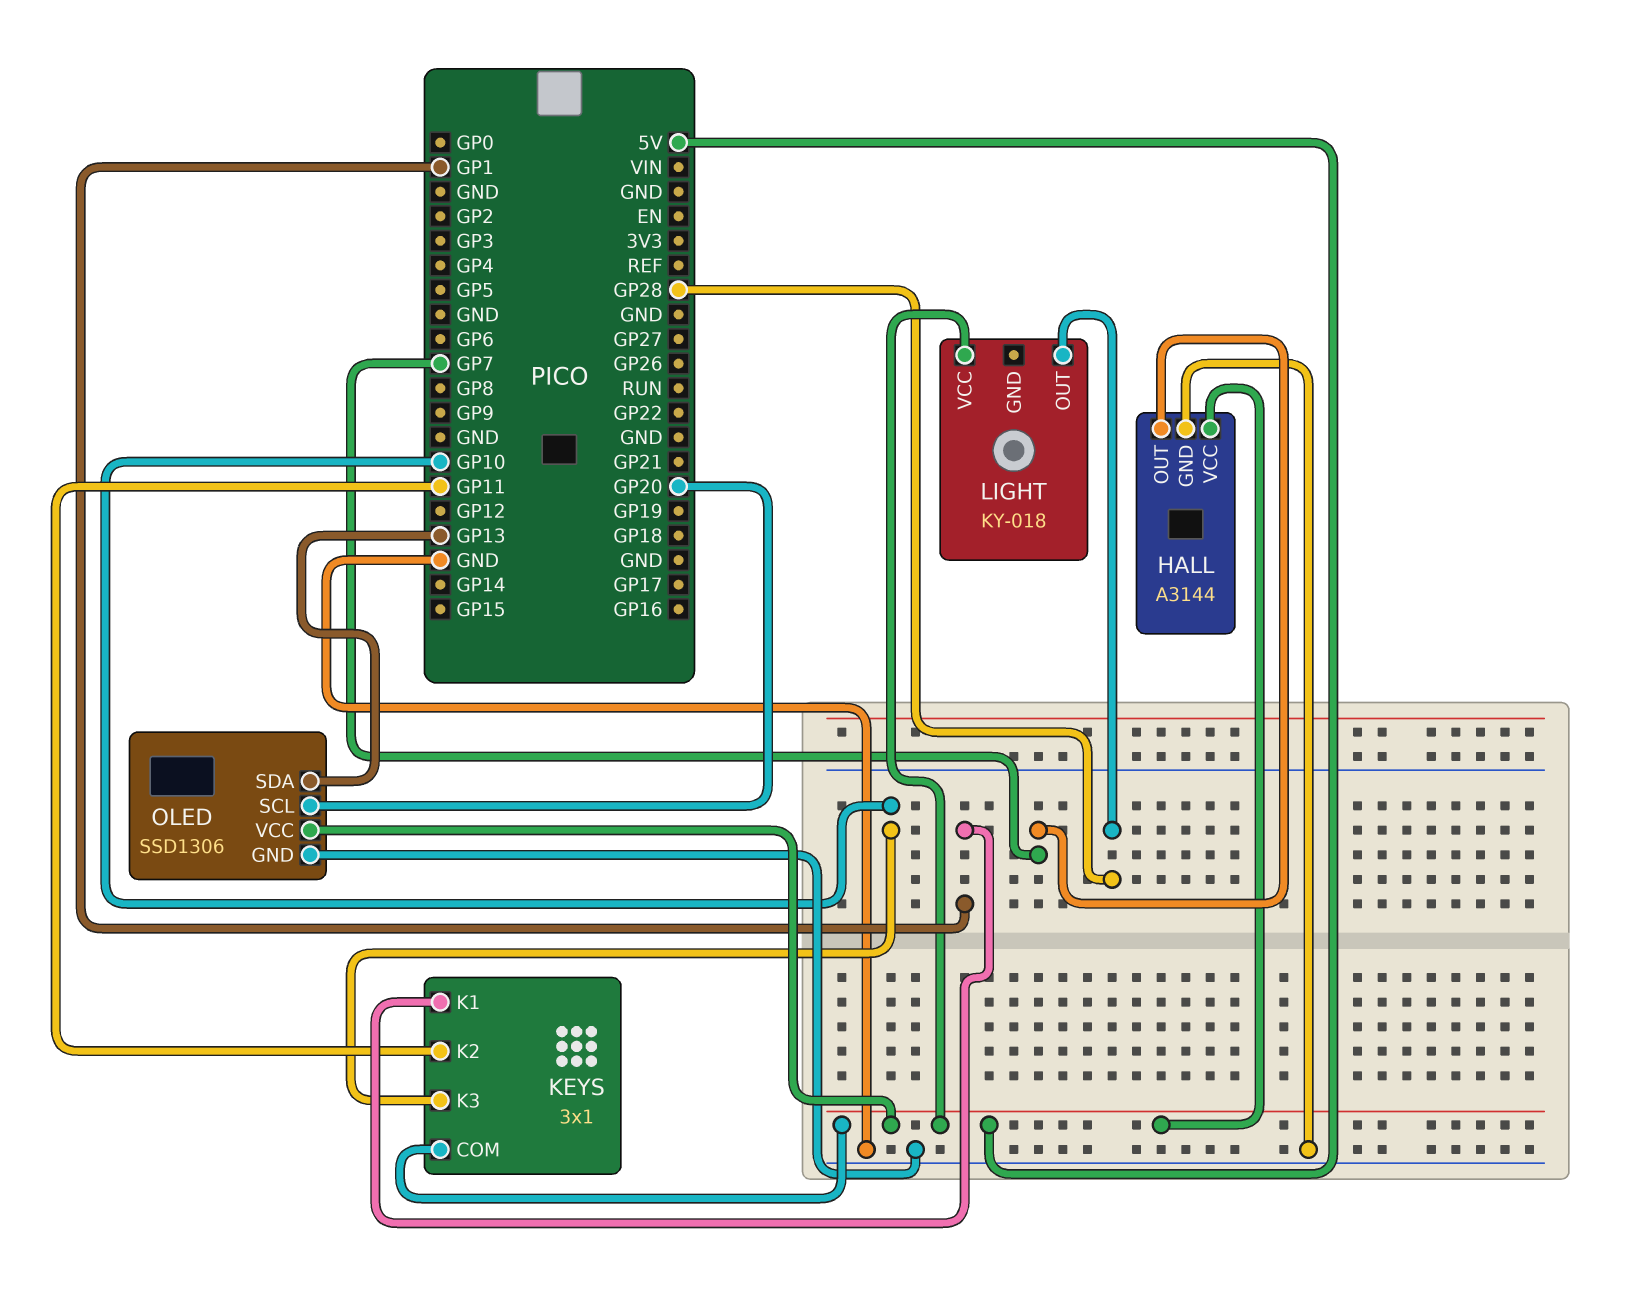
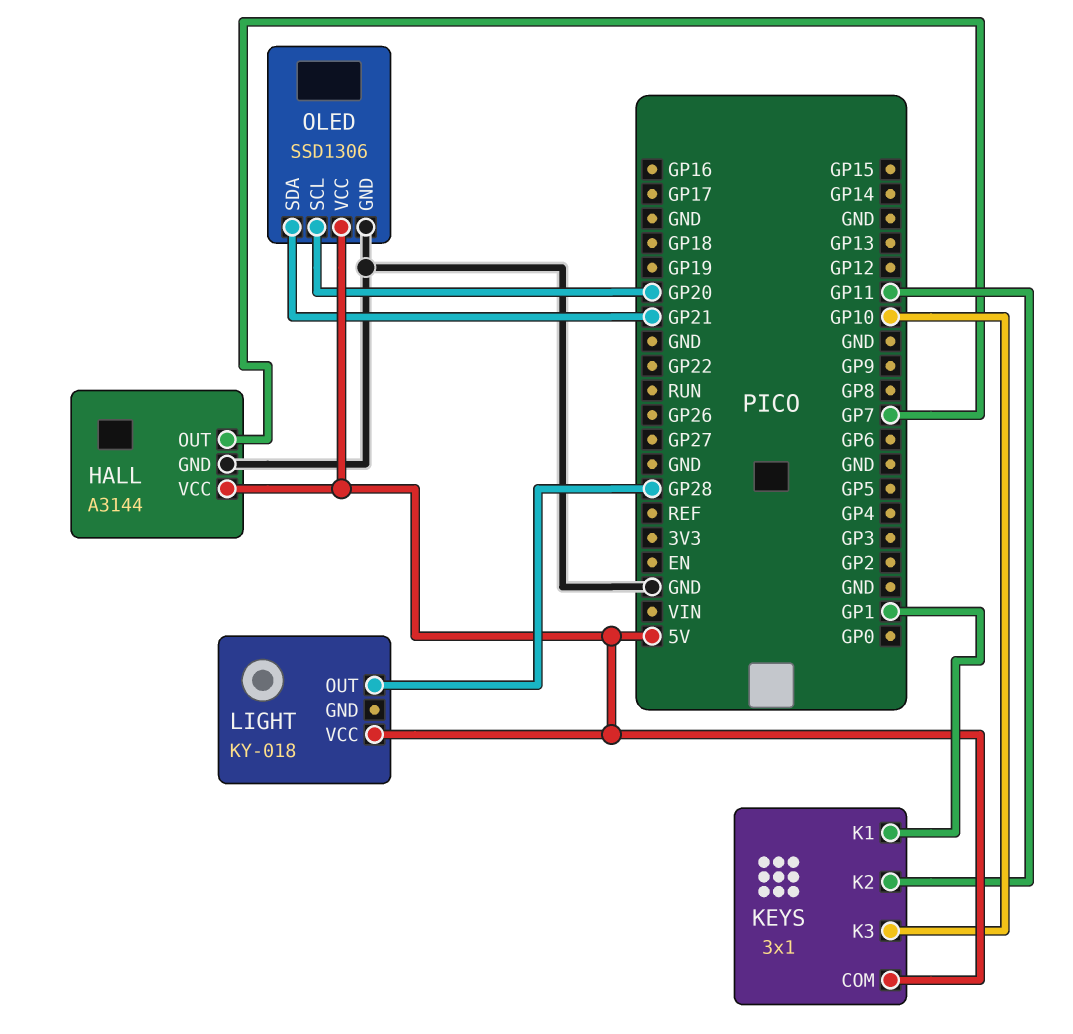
OLED pin SDA: GP13 -> GP21

